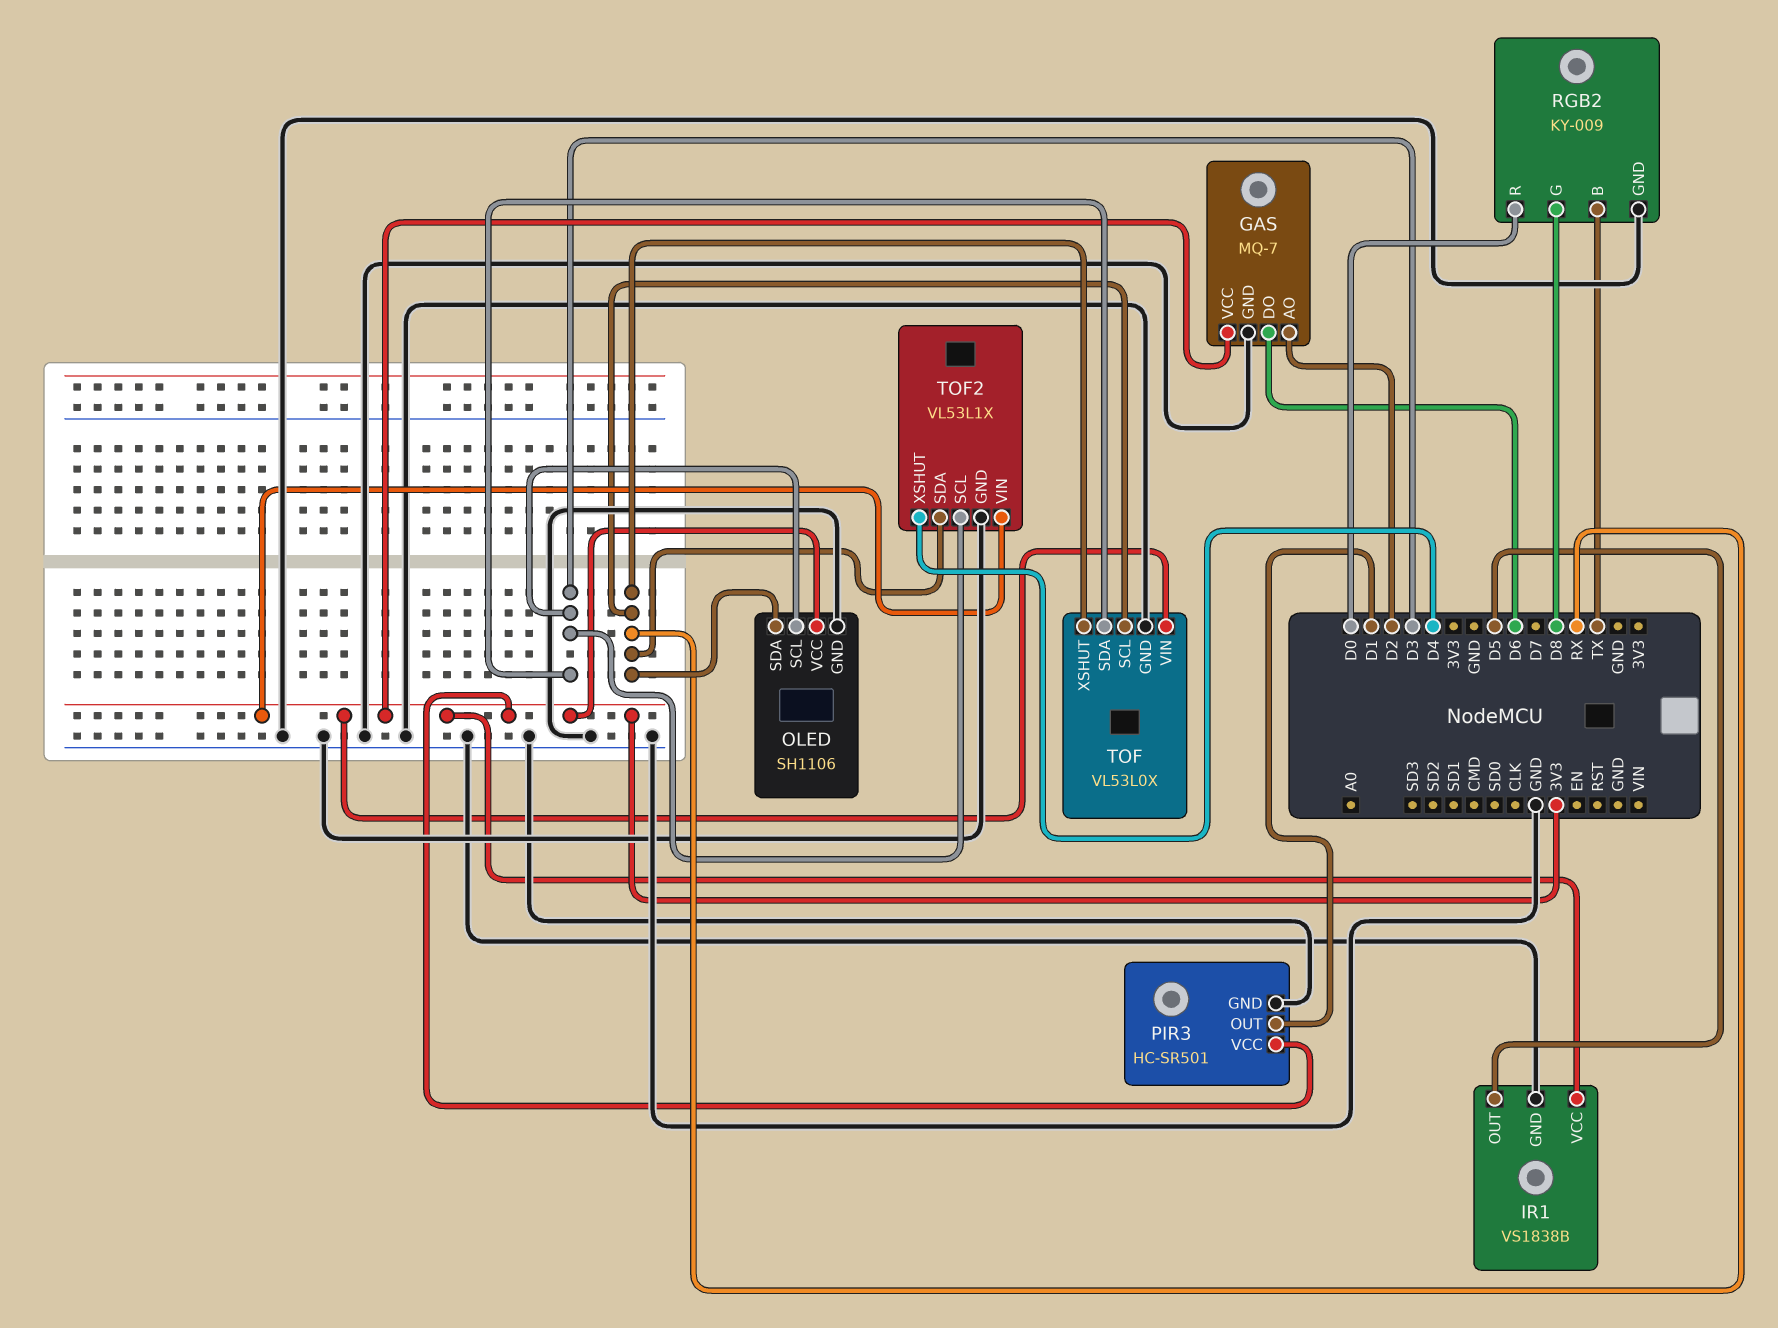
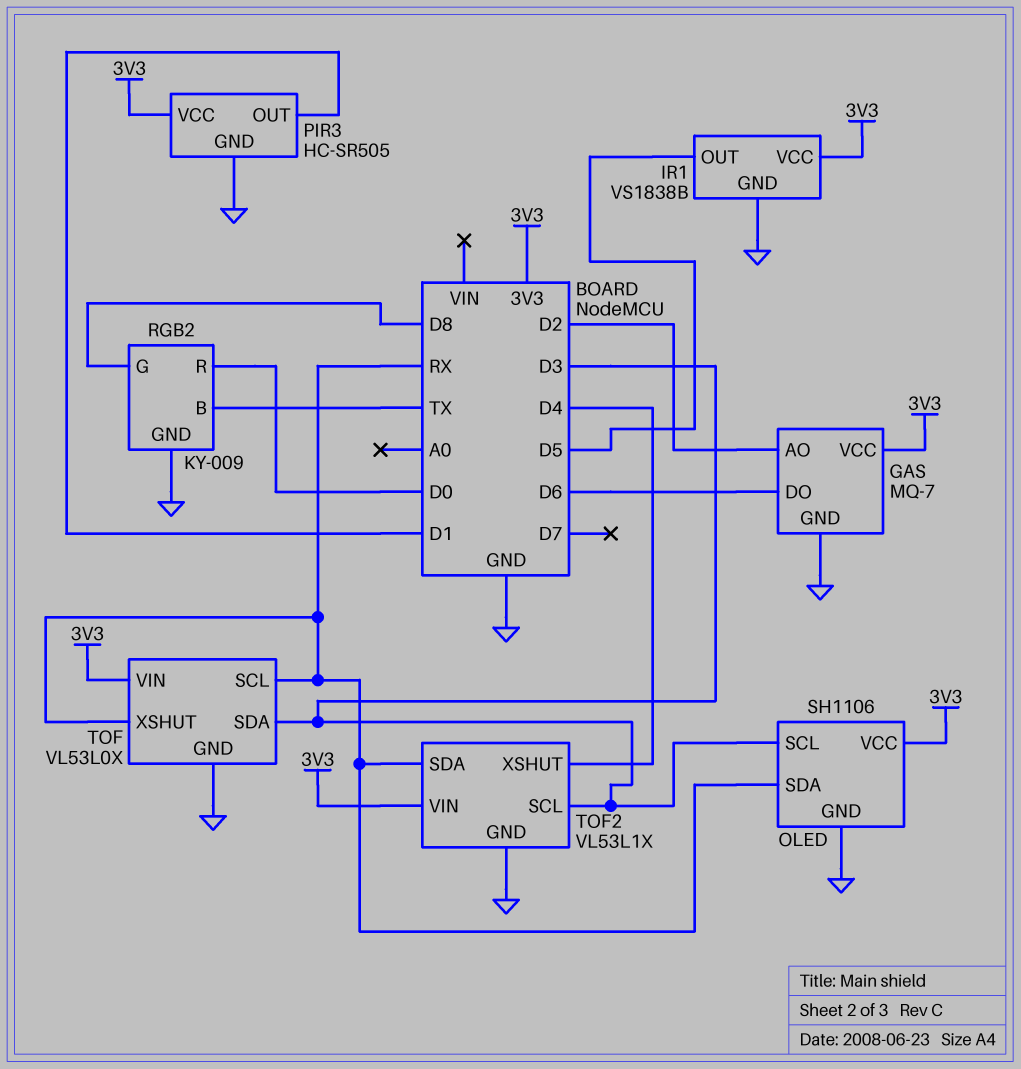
PIR3: HC-SR501 -> HC-SR505

